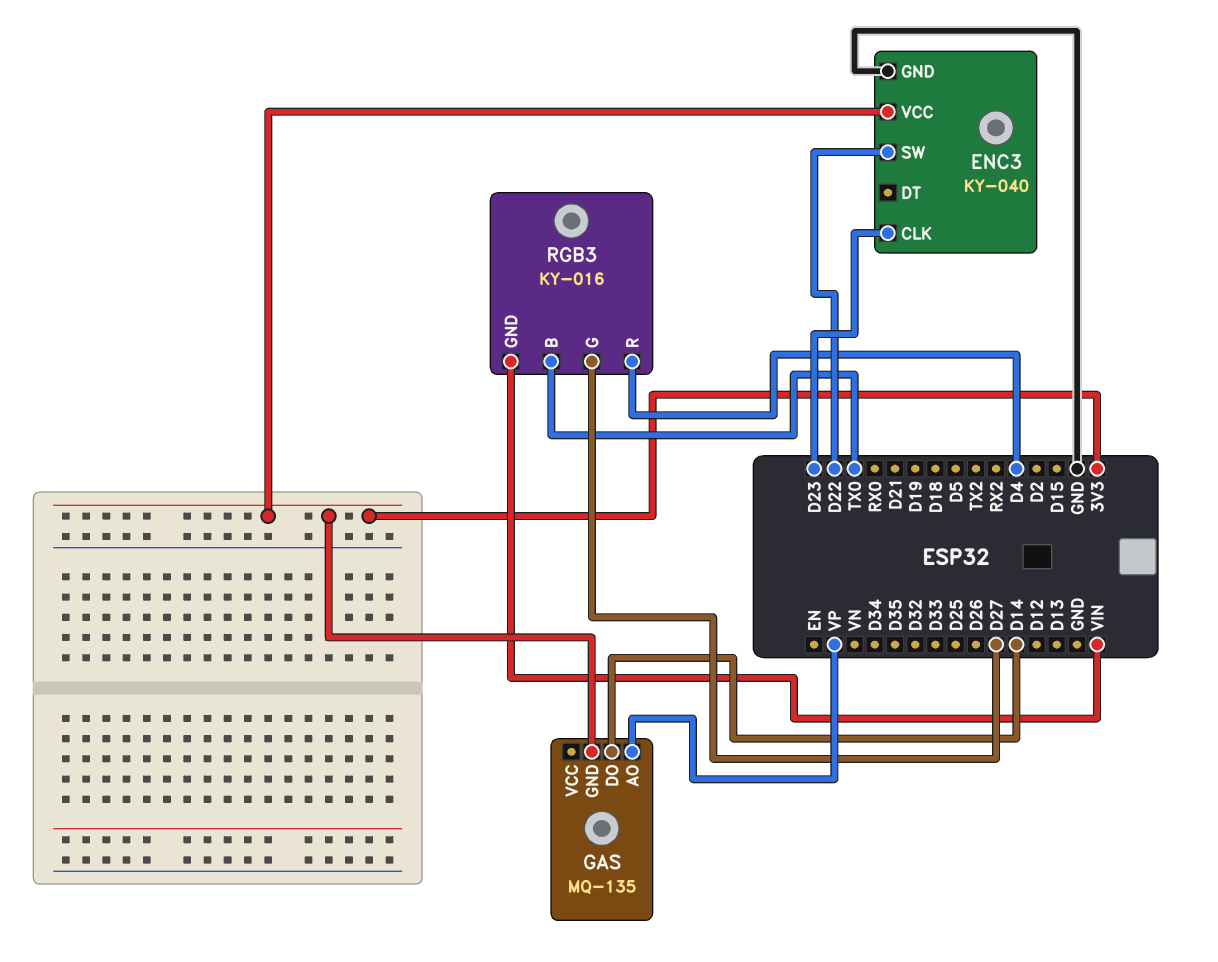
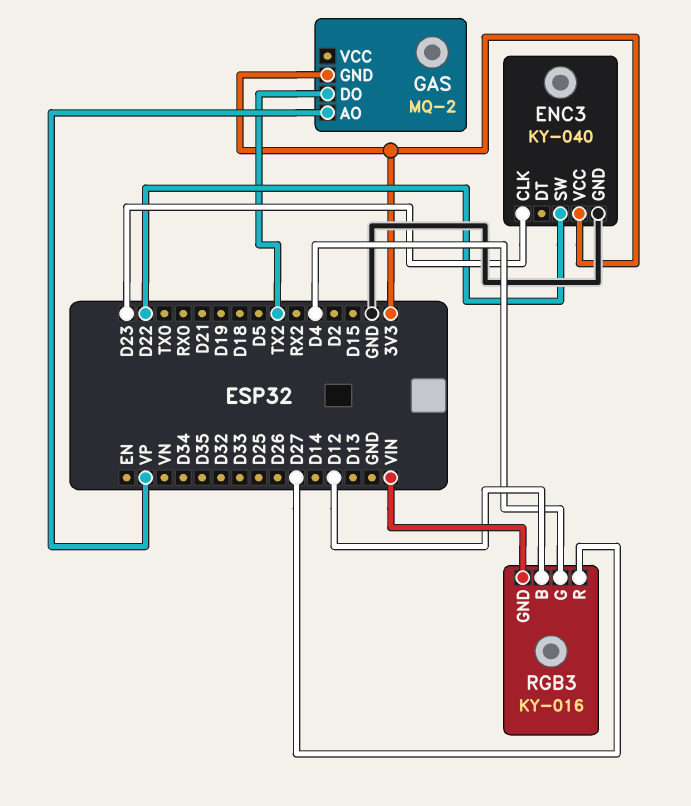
GAS: MQ-135 -> MQ-2
GAS pin DO: D14 -> TX2
RGB3 pin B: TX0 -> D12
RGB3 pin G: D27 -> D4
RGB3 pin R: D4 -> D27

